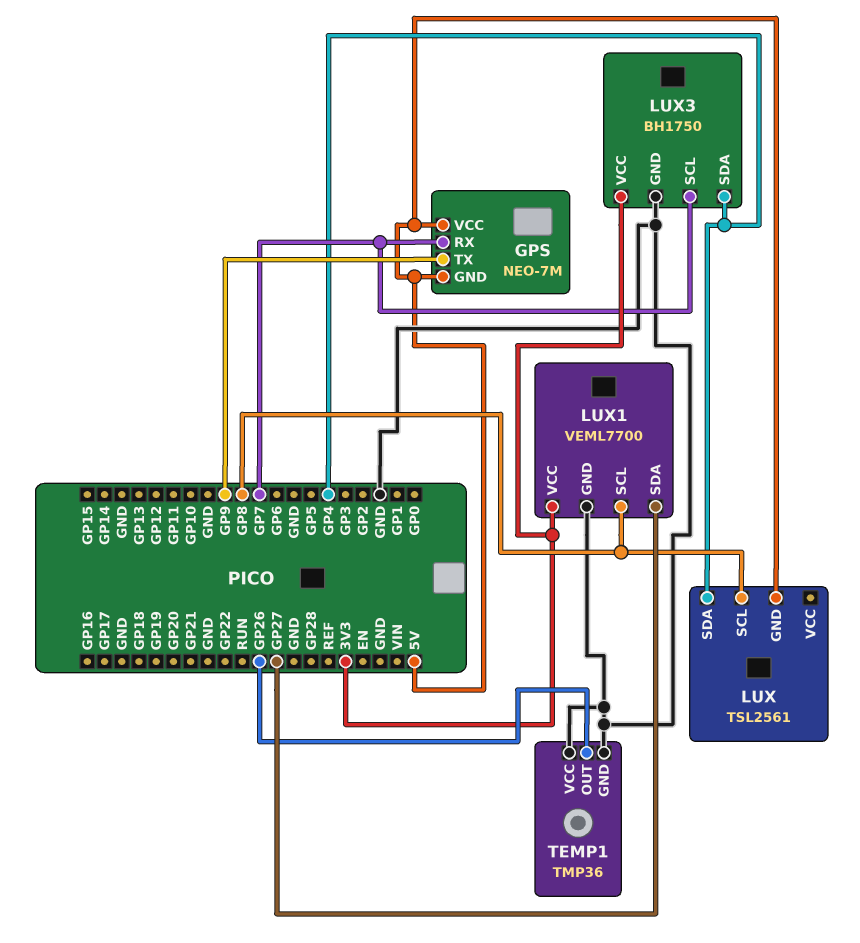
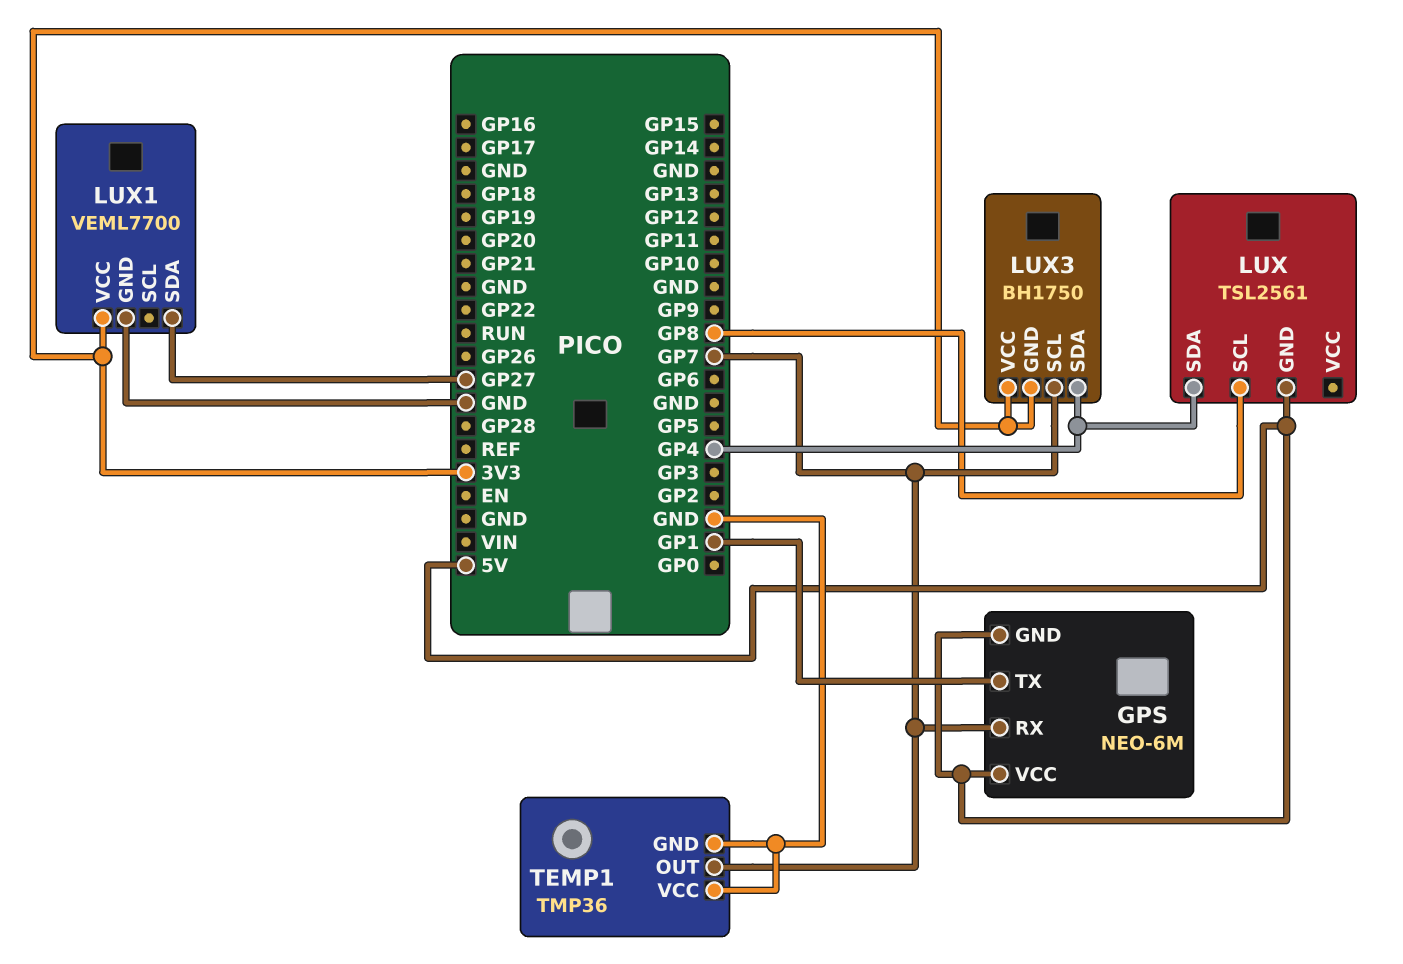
GPS: NEO-7M -> NEO-6M
GPS pin TX: GP9 -> GP1
LUX1 pin SCL: GP8 -> none
LUX3 pin GND: GND -> 3V3
TEMP1 pin OUT: GP26 -> GP7

